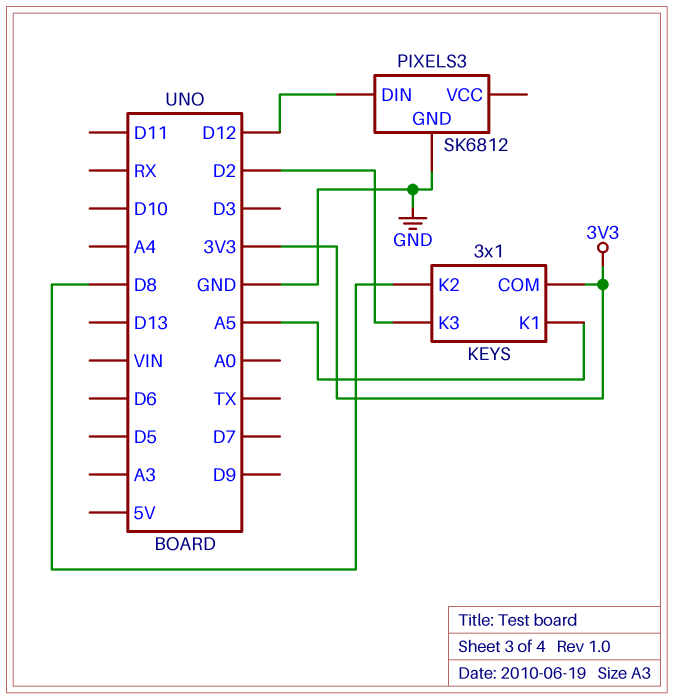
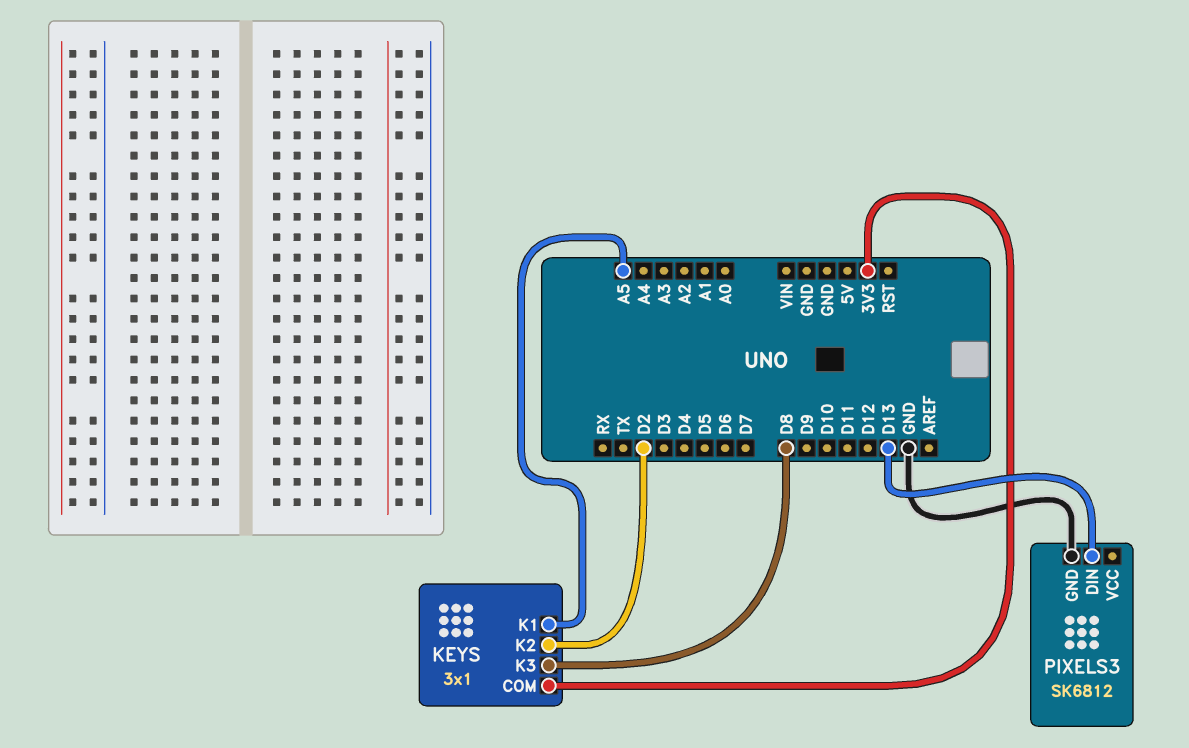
KEYS pin K2: D8 -> D2
KEYS pin K3: D2 -> D8
PIXELS3 pin DIN: D12 -> D13

